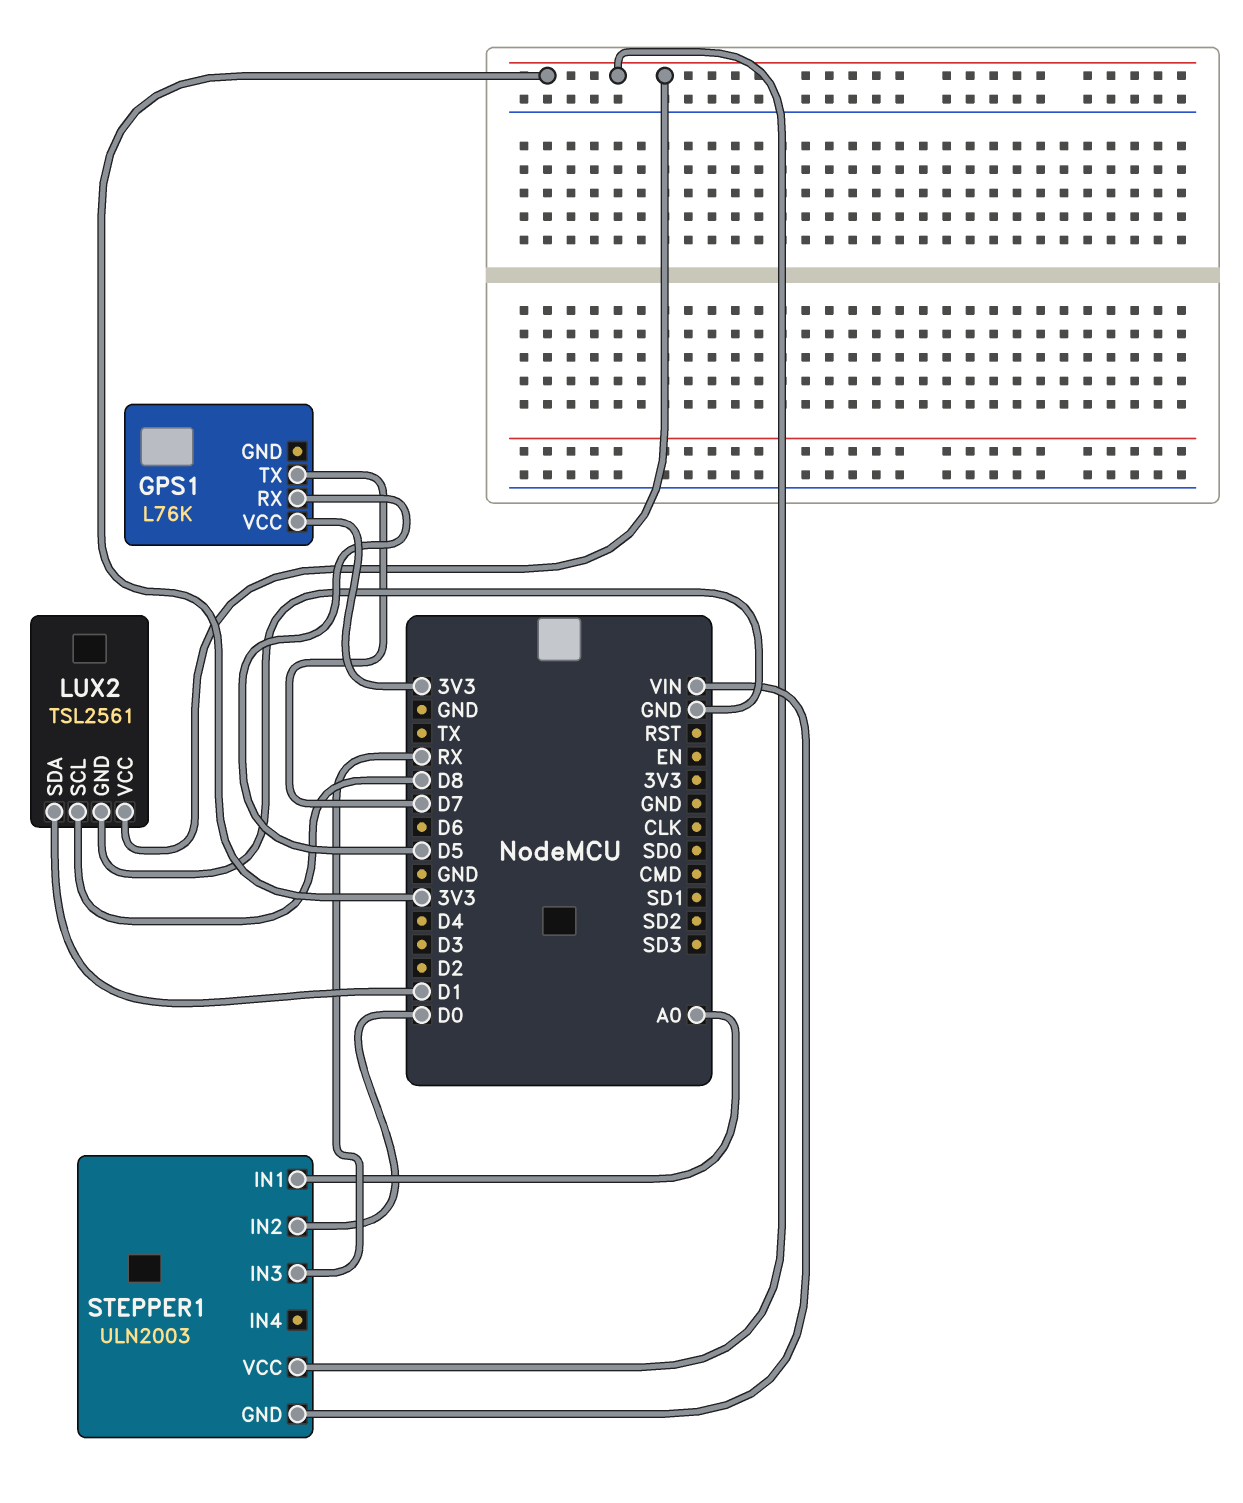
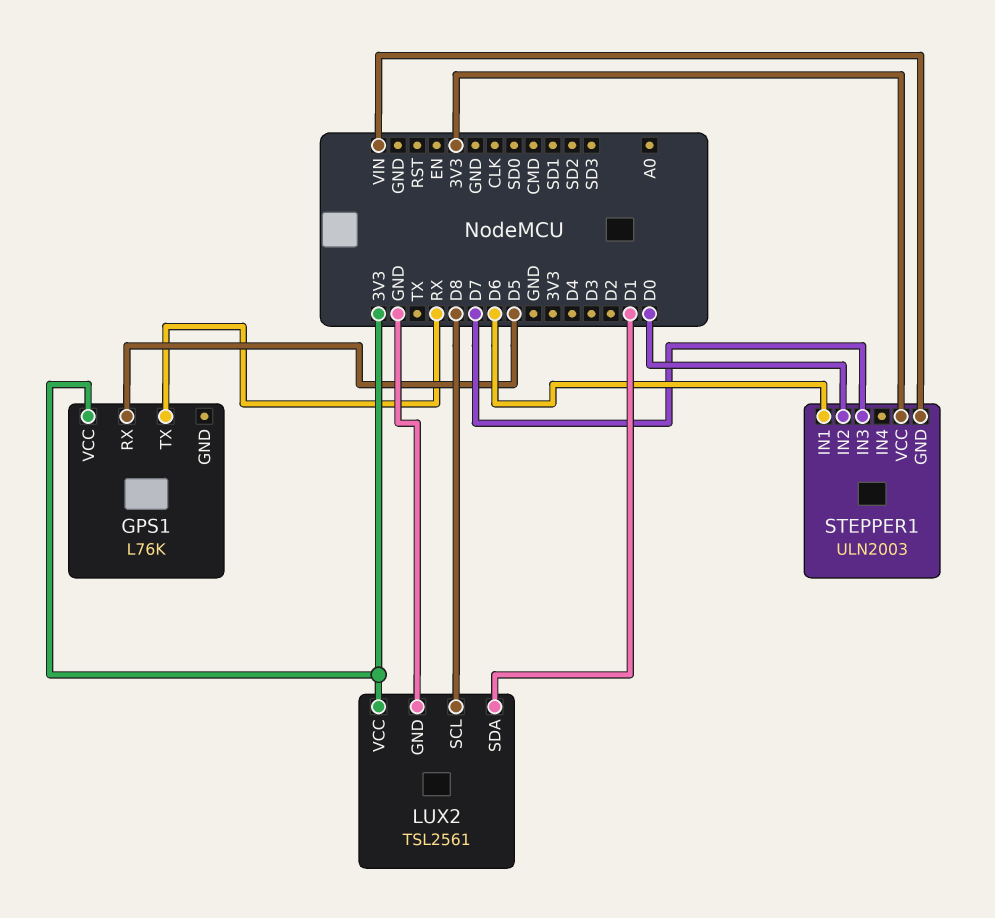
GPS1 pin TX: D7 -> RX
STEPPER1 pin IN1: A0 -> D6
STEPPER1 pin IN3: RX -> D7

